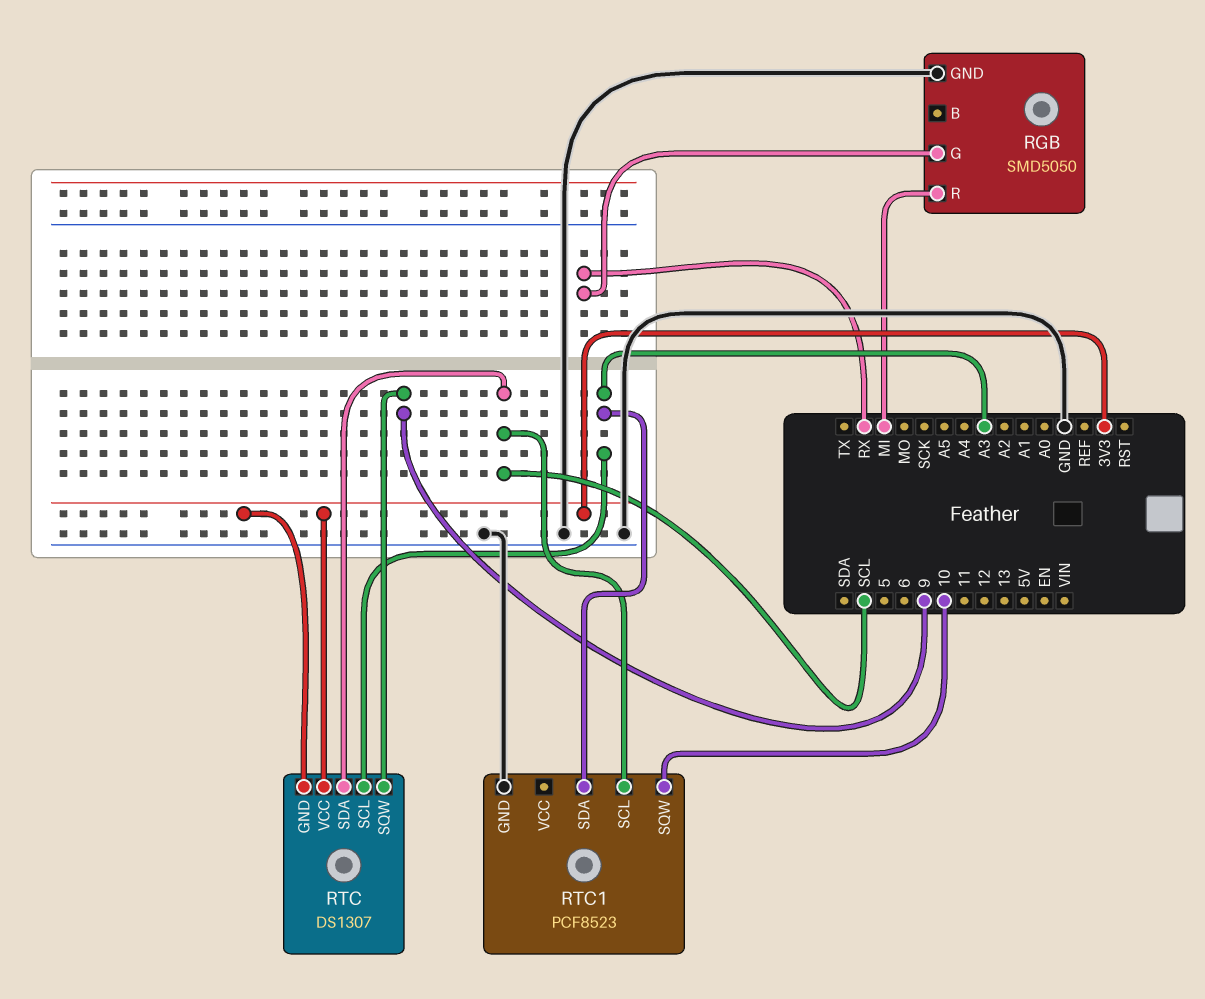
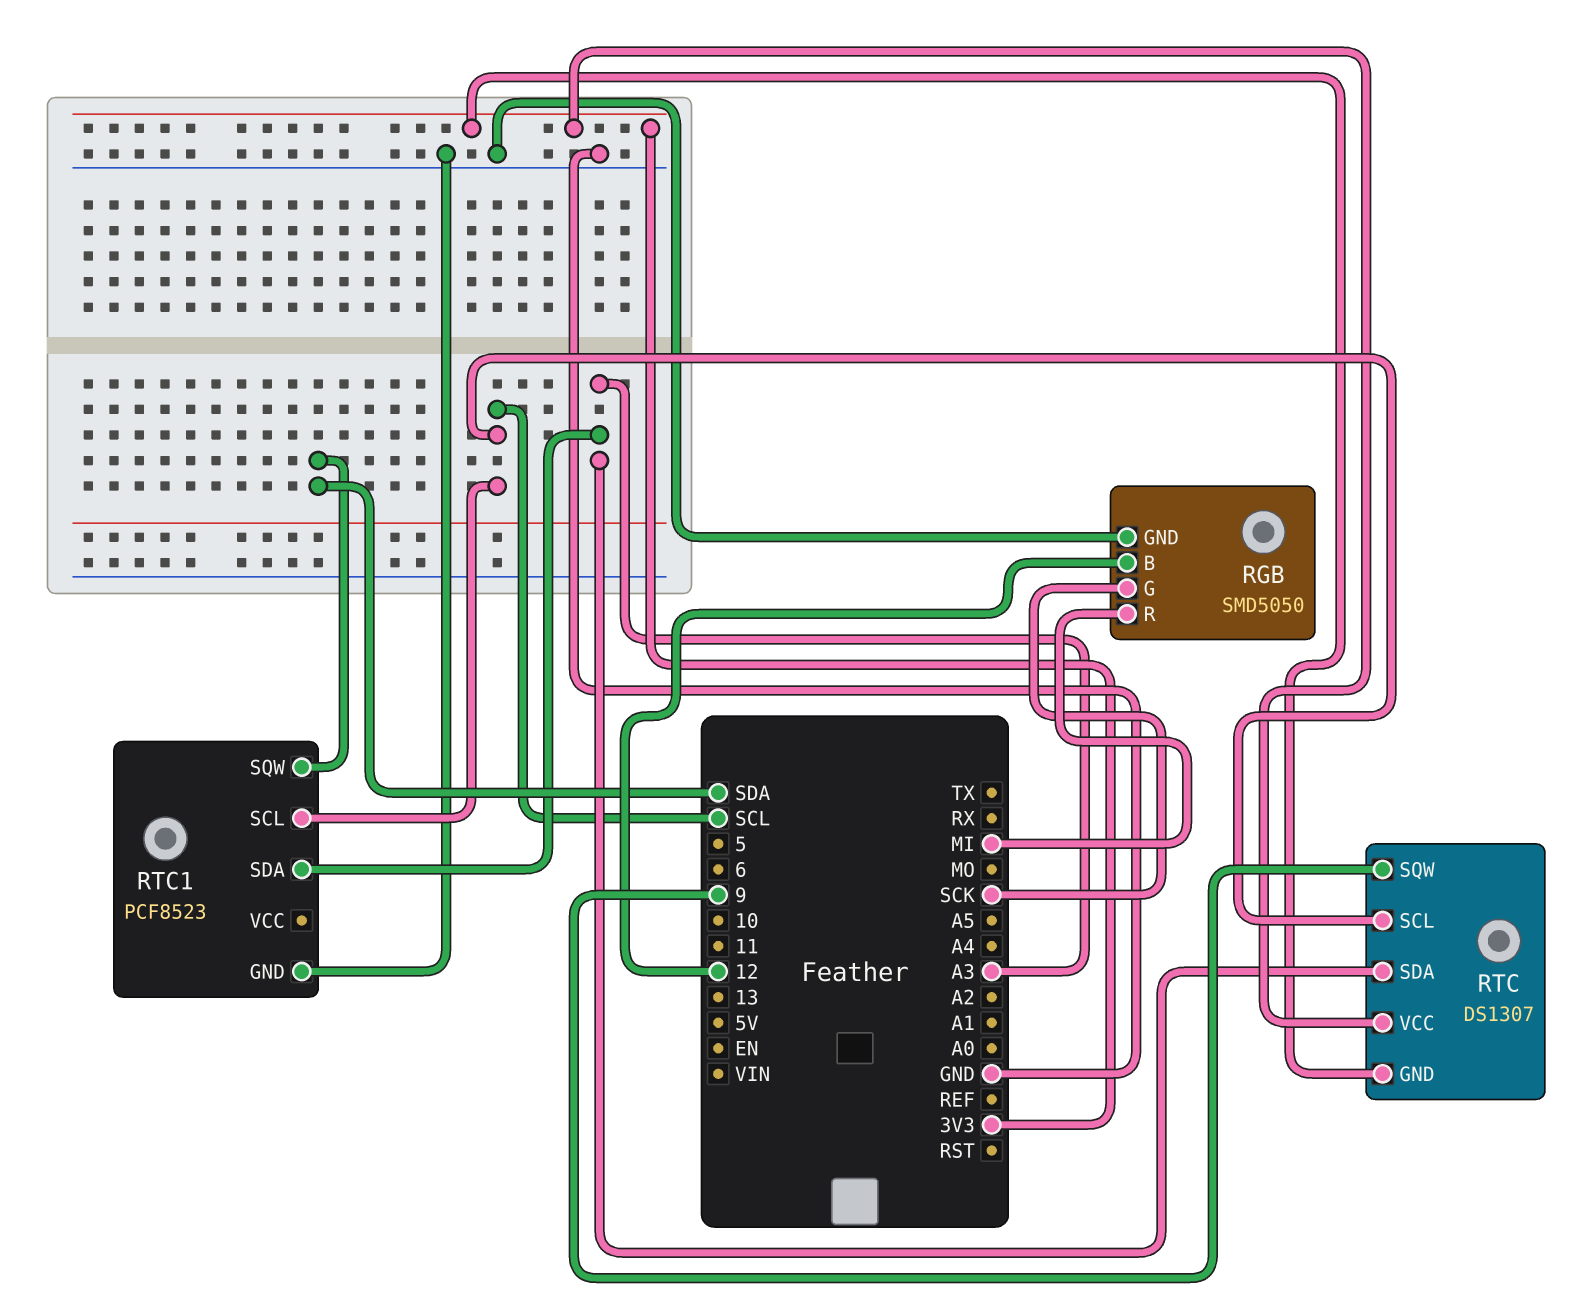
RGB pin B: none -> 12
RGB pin G: RX -> SCK
RTC pin SCL: A3 -> SCL
RTC pin SDA: SCL -> A3
RTC1 pin SQW: 10 -> SDA

